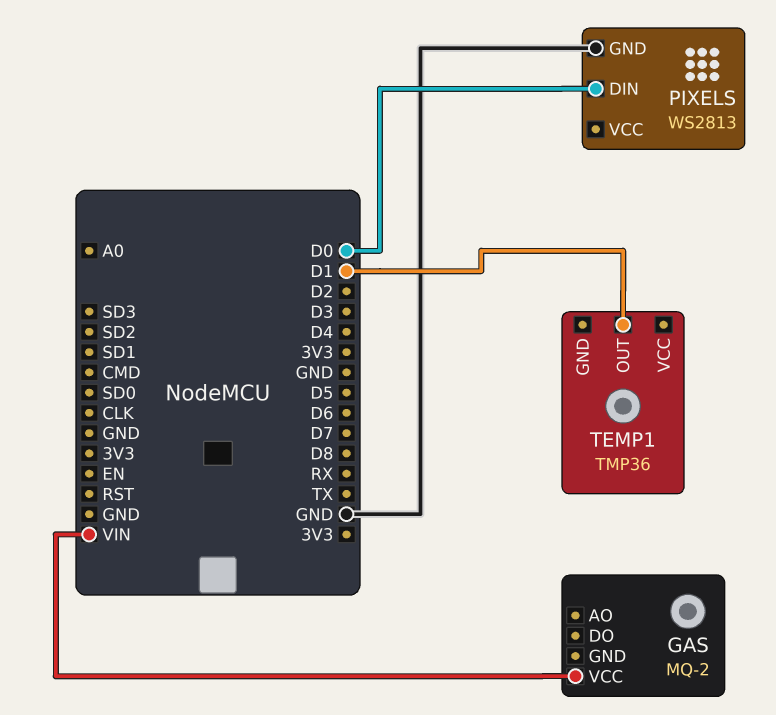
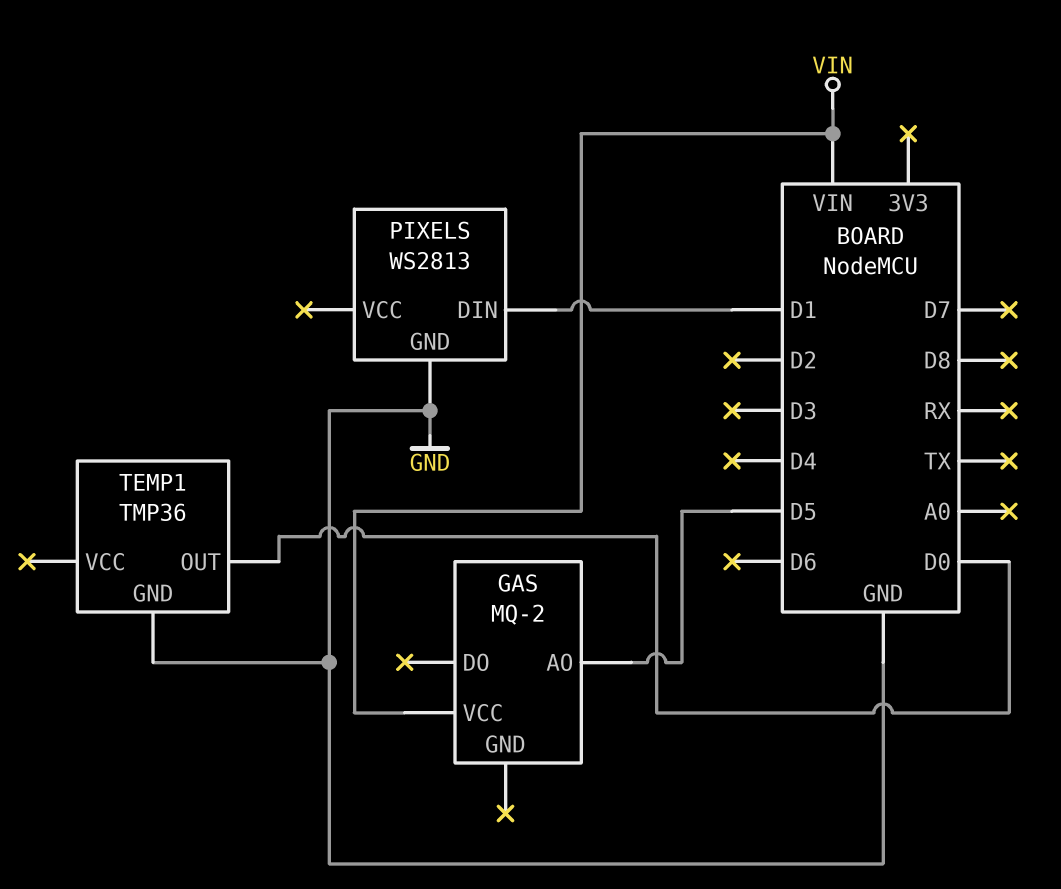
GAS pin AO: none -> D5
PIXELS pin DIN: D0 -> D1
TEMP1 pin GND: none -> GND
TEMP1 pin OUT: D1 -> D0

